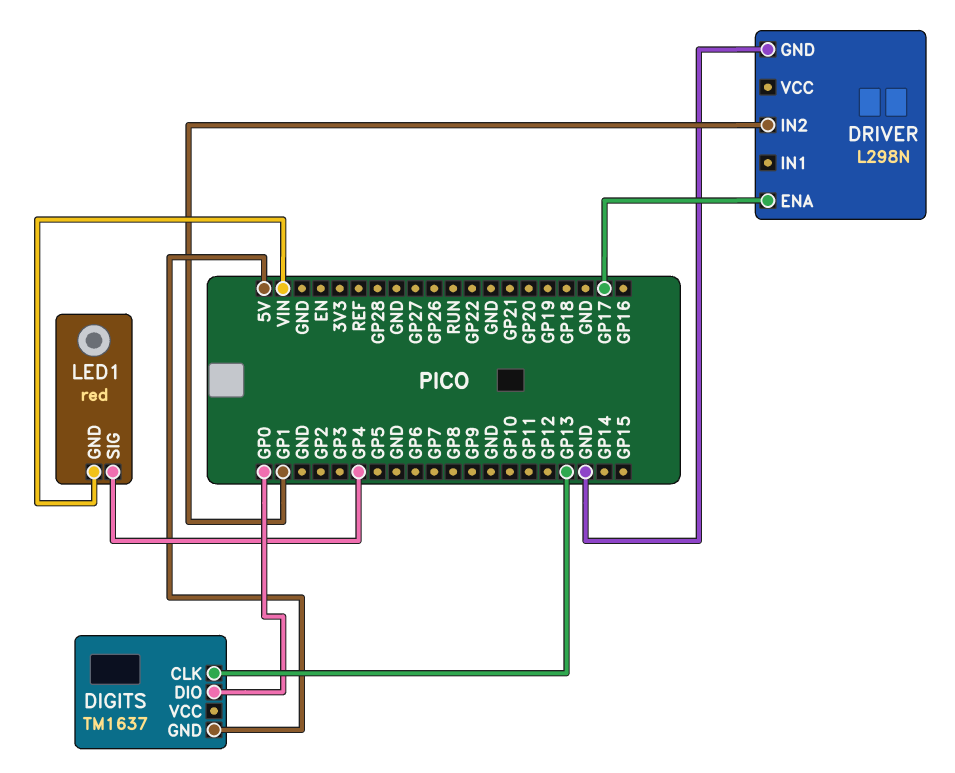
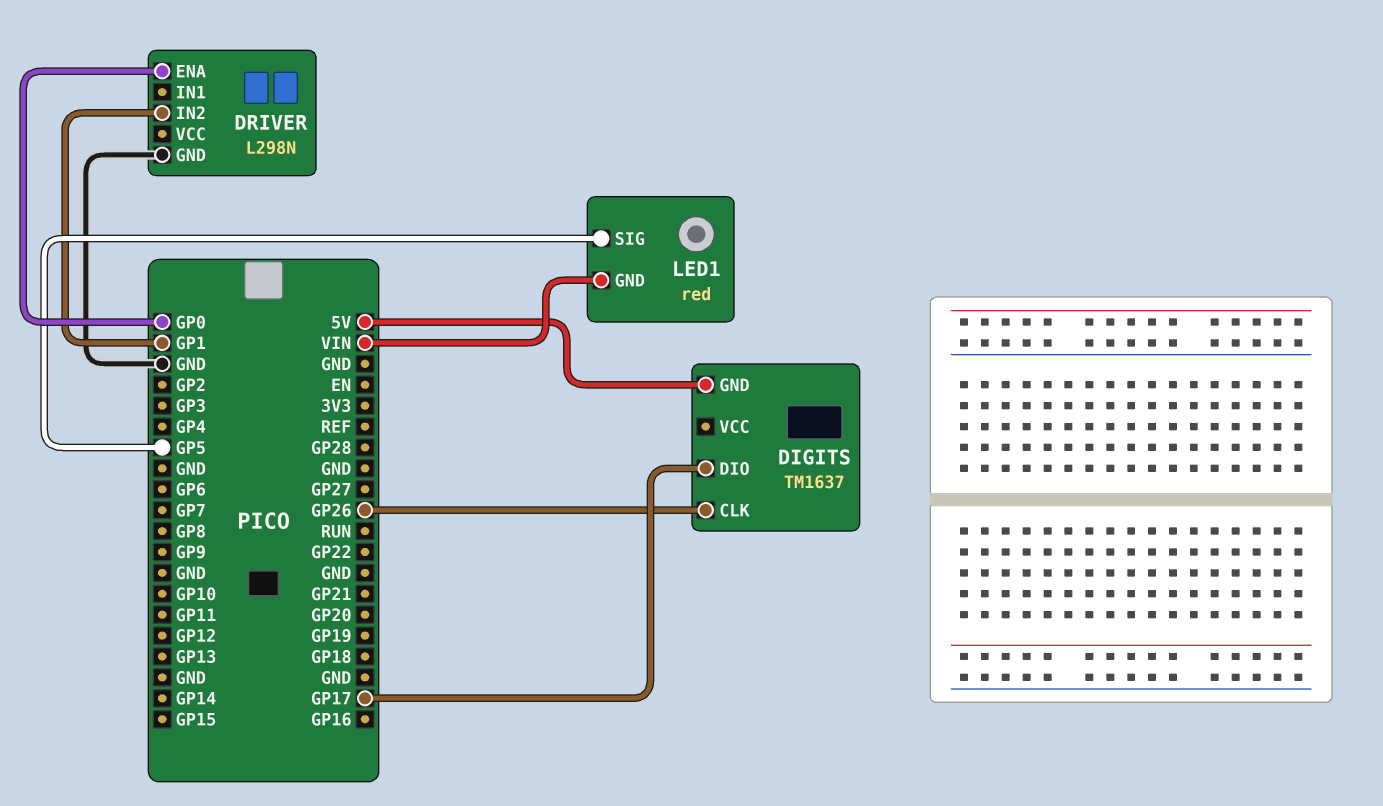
DIGITS pin CLK: GP13 -> GP26
DIGITS pin DIO: GP0 -> GP17
DRIVER pin ENA: GP17 -> GP0
LED1 pin SIG: GP4 -> GP5

